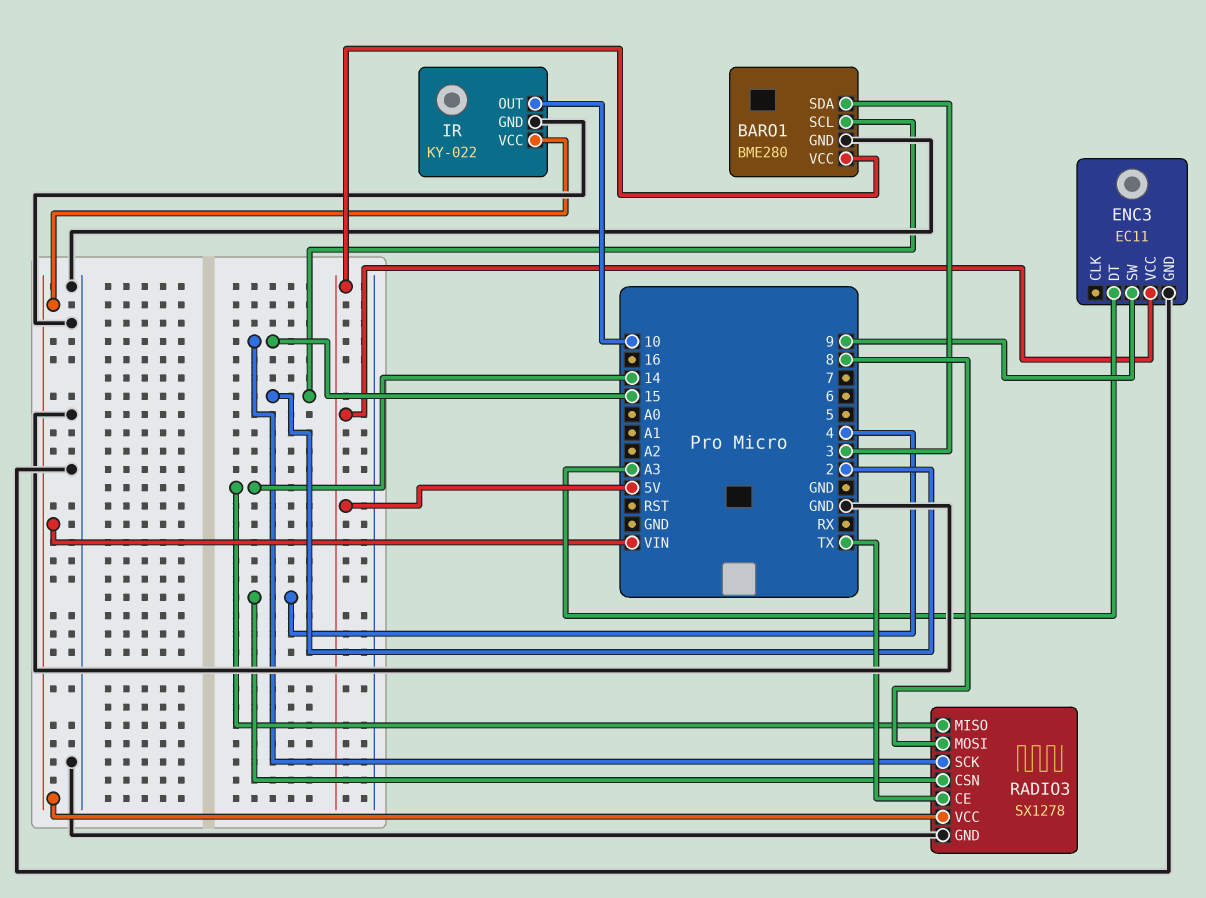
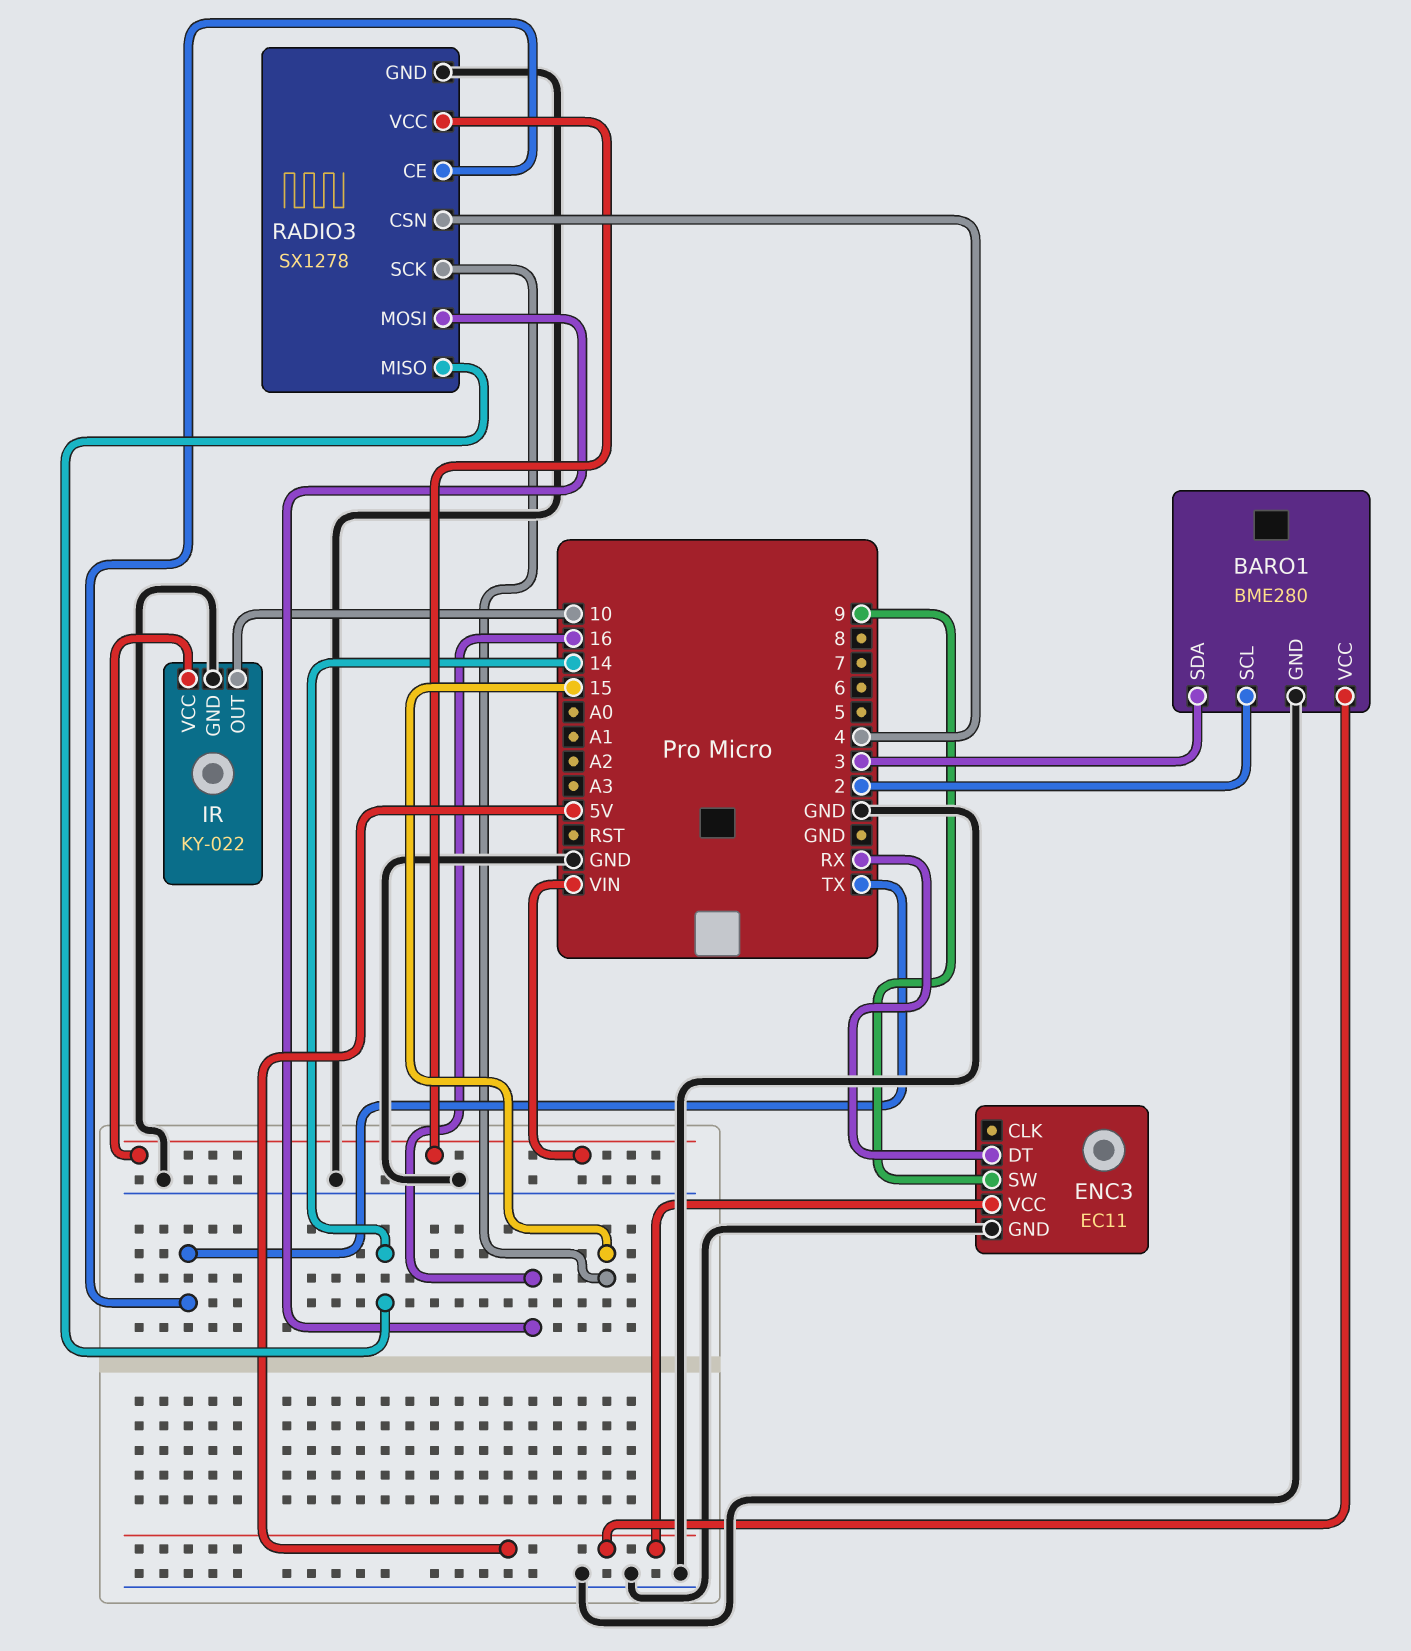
ENC3 pin DT: A3 -> RX
RADIO3 pin MOSI: 8 -> 16

